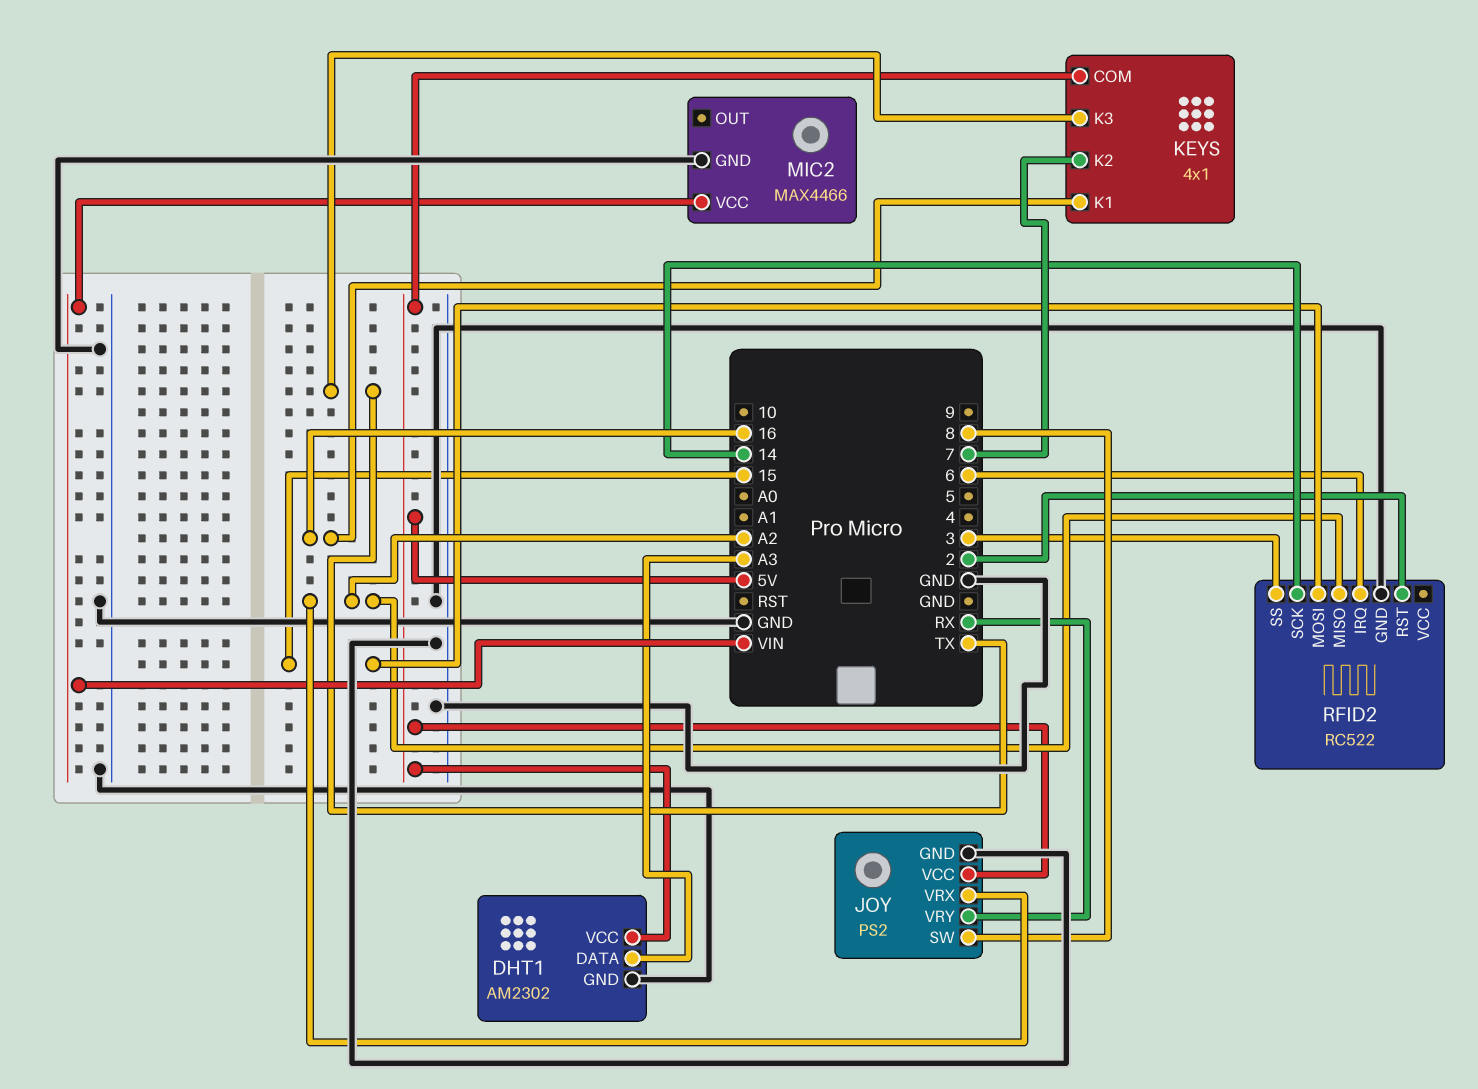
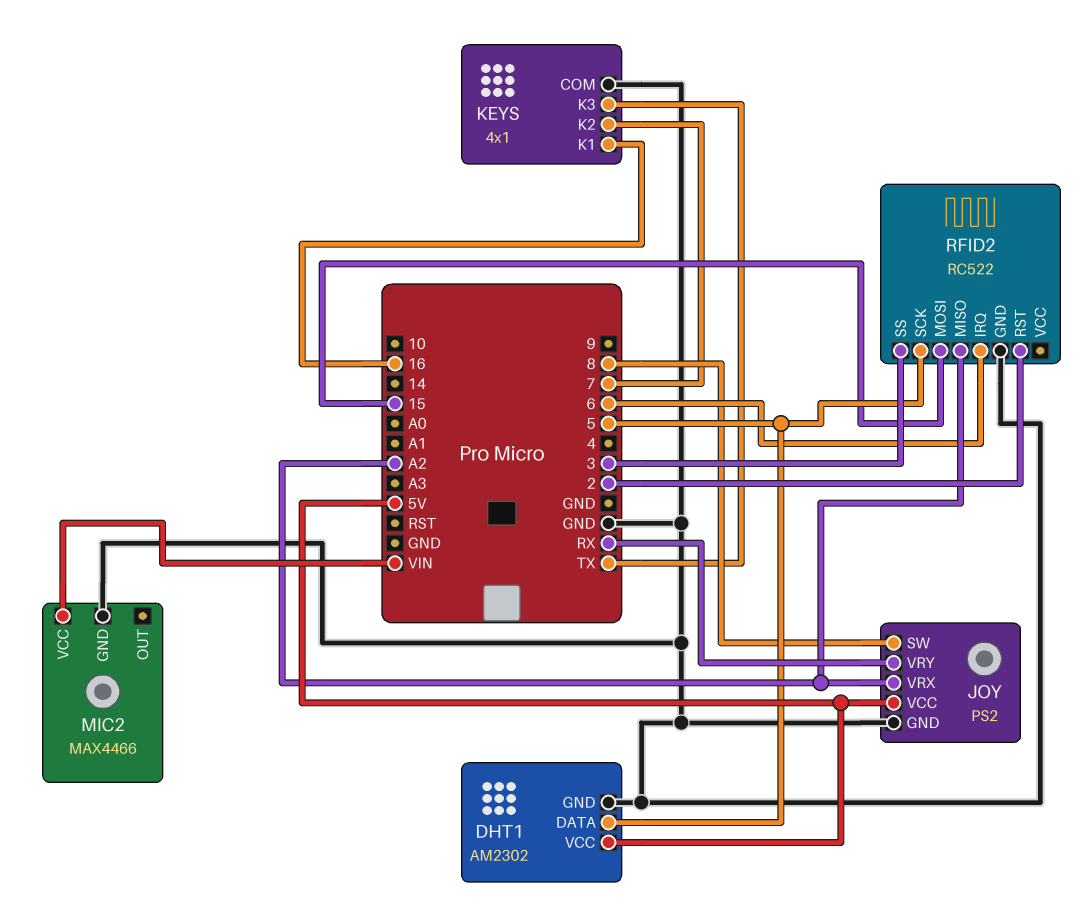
DHT1 pin DATA: A3 -> 5
KEYS pin COM: 5V -> GND
RFID2 pin SCK: 14 -> 5

